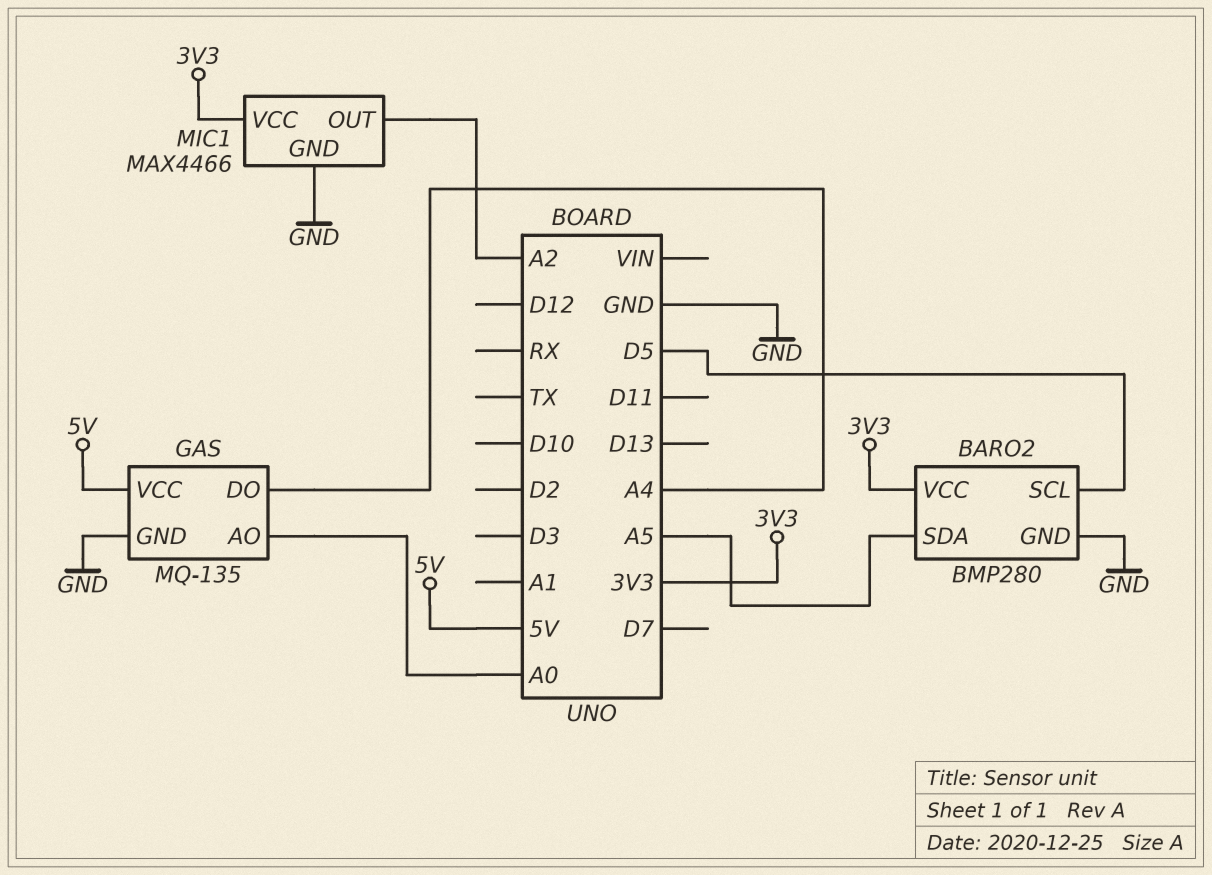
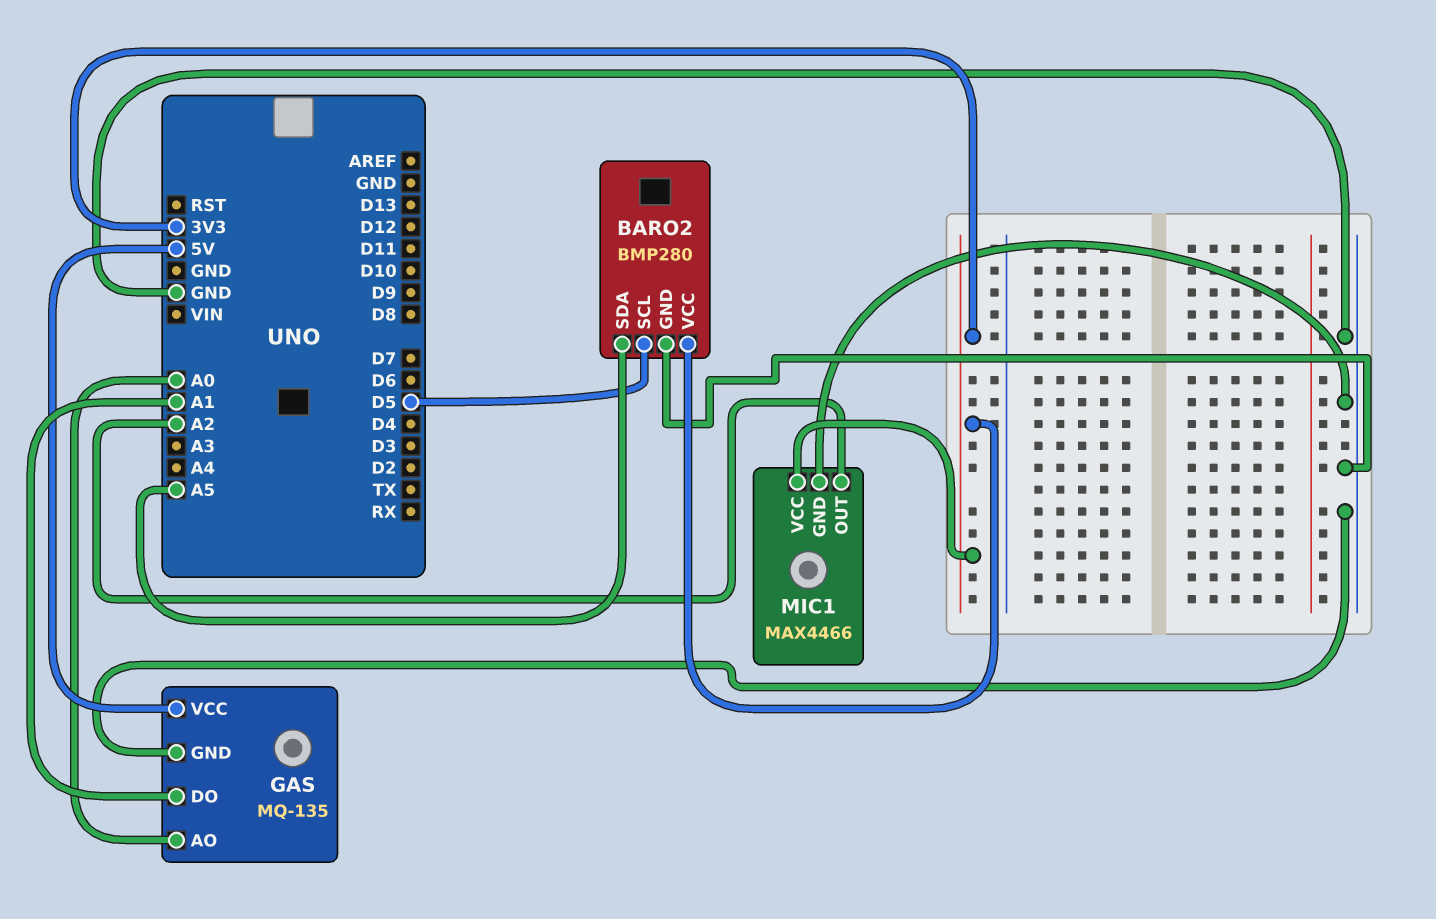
GAS pin DO: A4 -> A1

